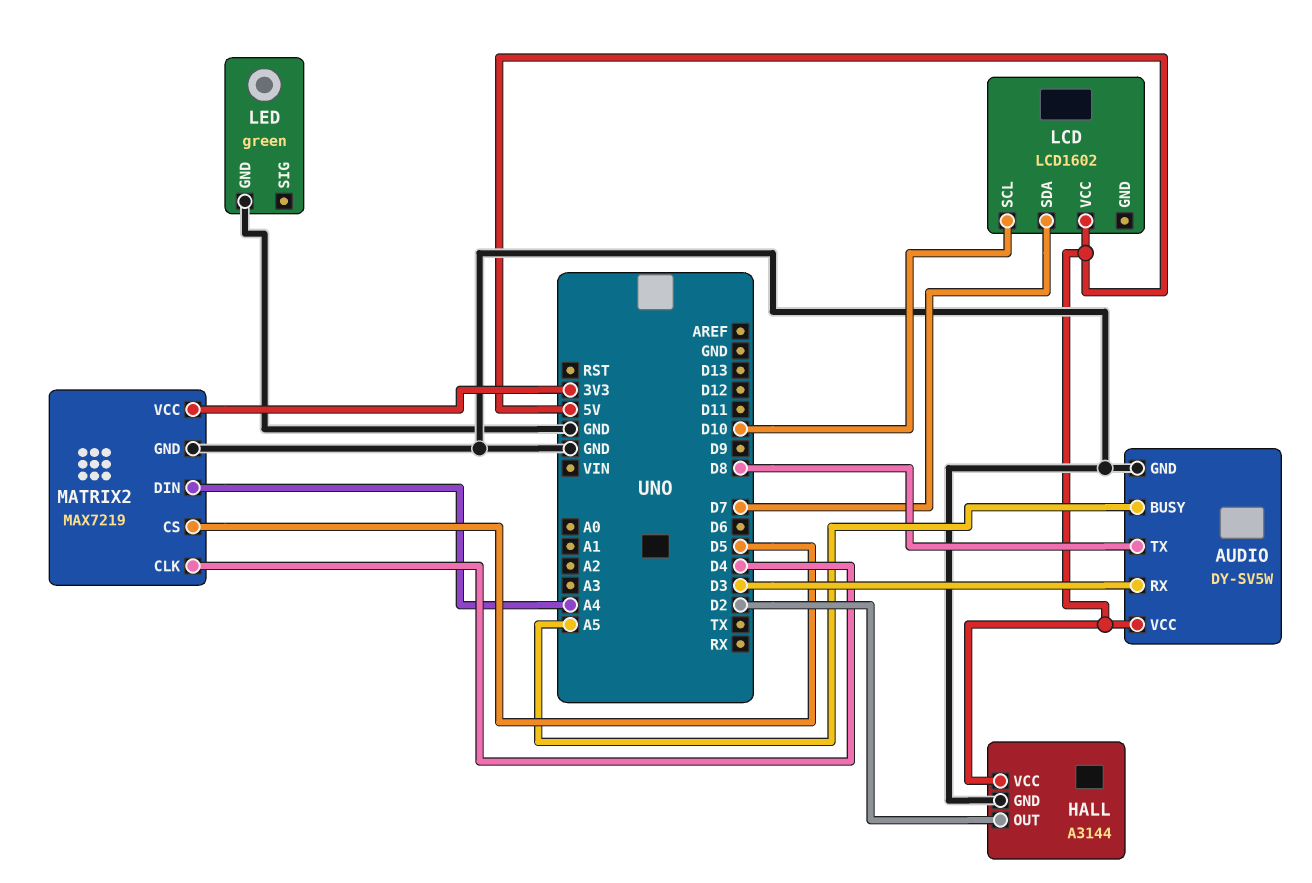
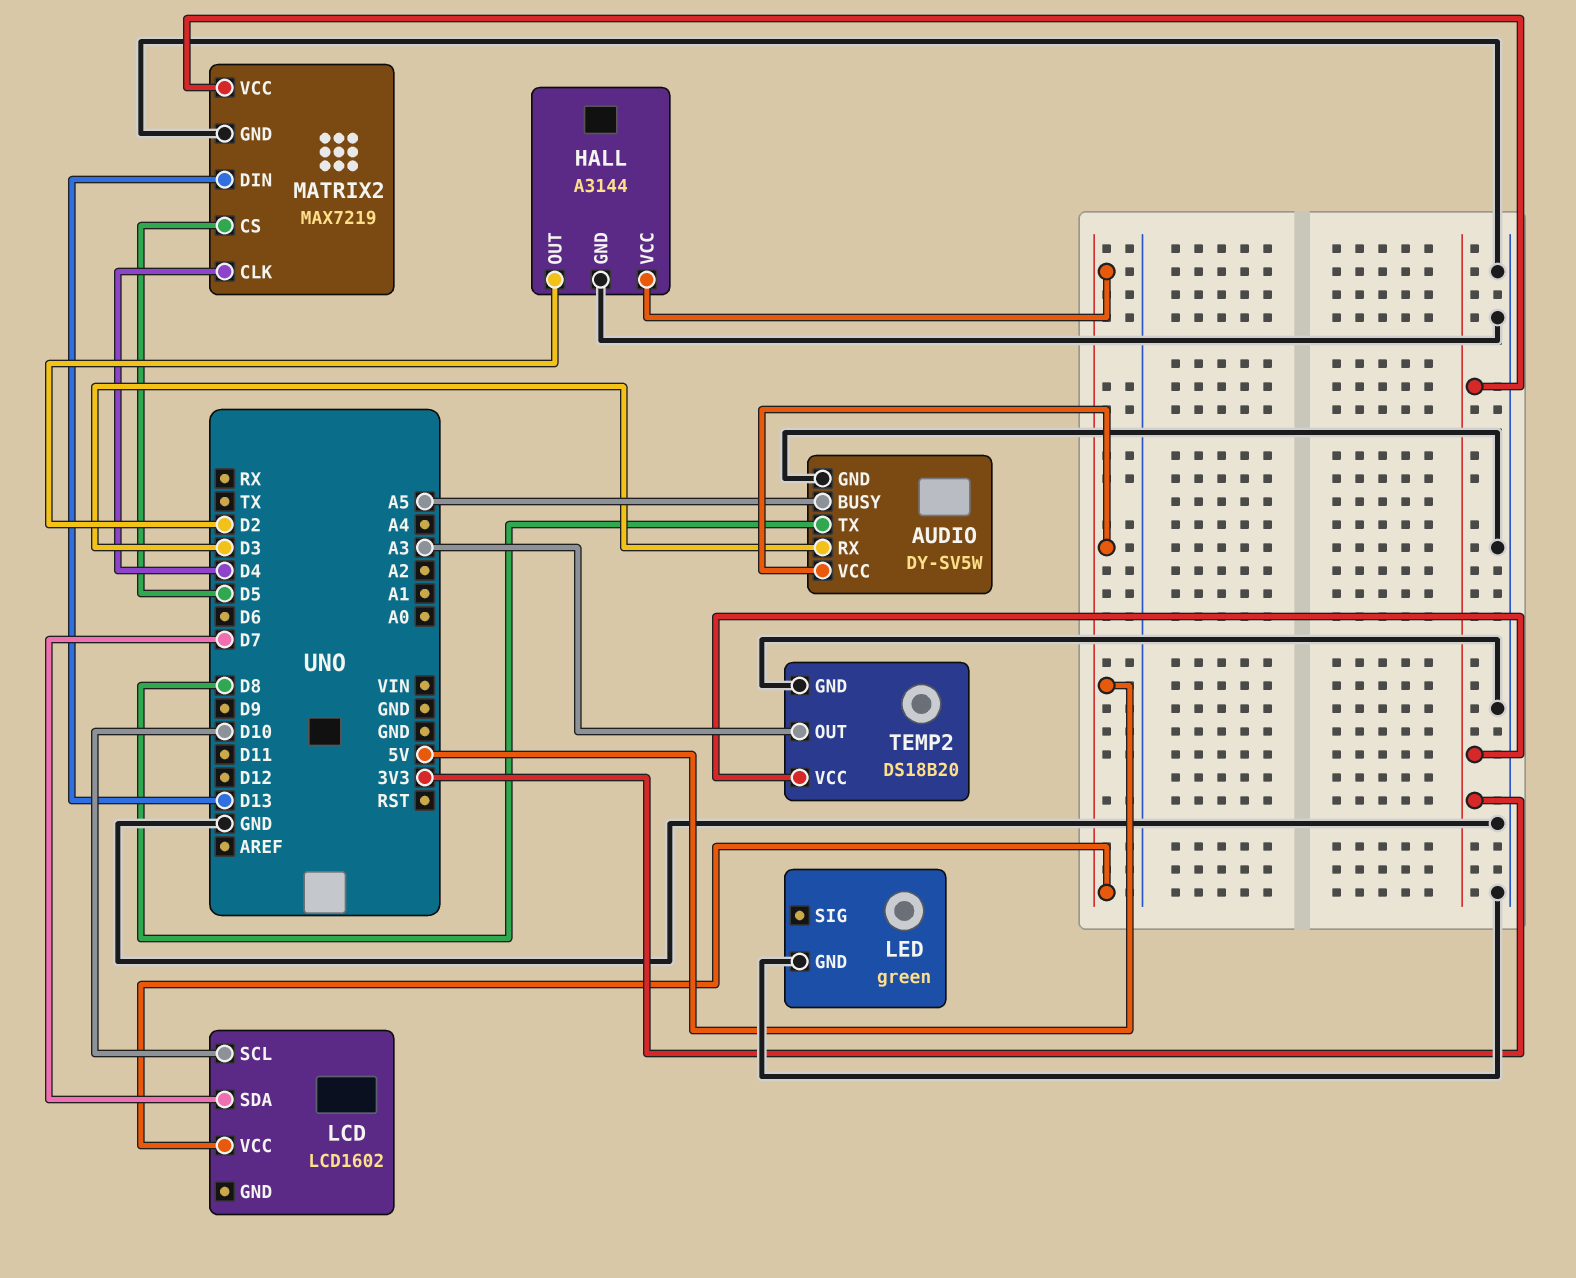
MATRIX2 pin DIN: A4 -> D13
TEMP2: none -> DS18B20
TEMP2 pin GND: none -> GND
TEMP2 pin OUT: none -> A3
TEMP2 pin VCC: none -> 3V3

